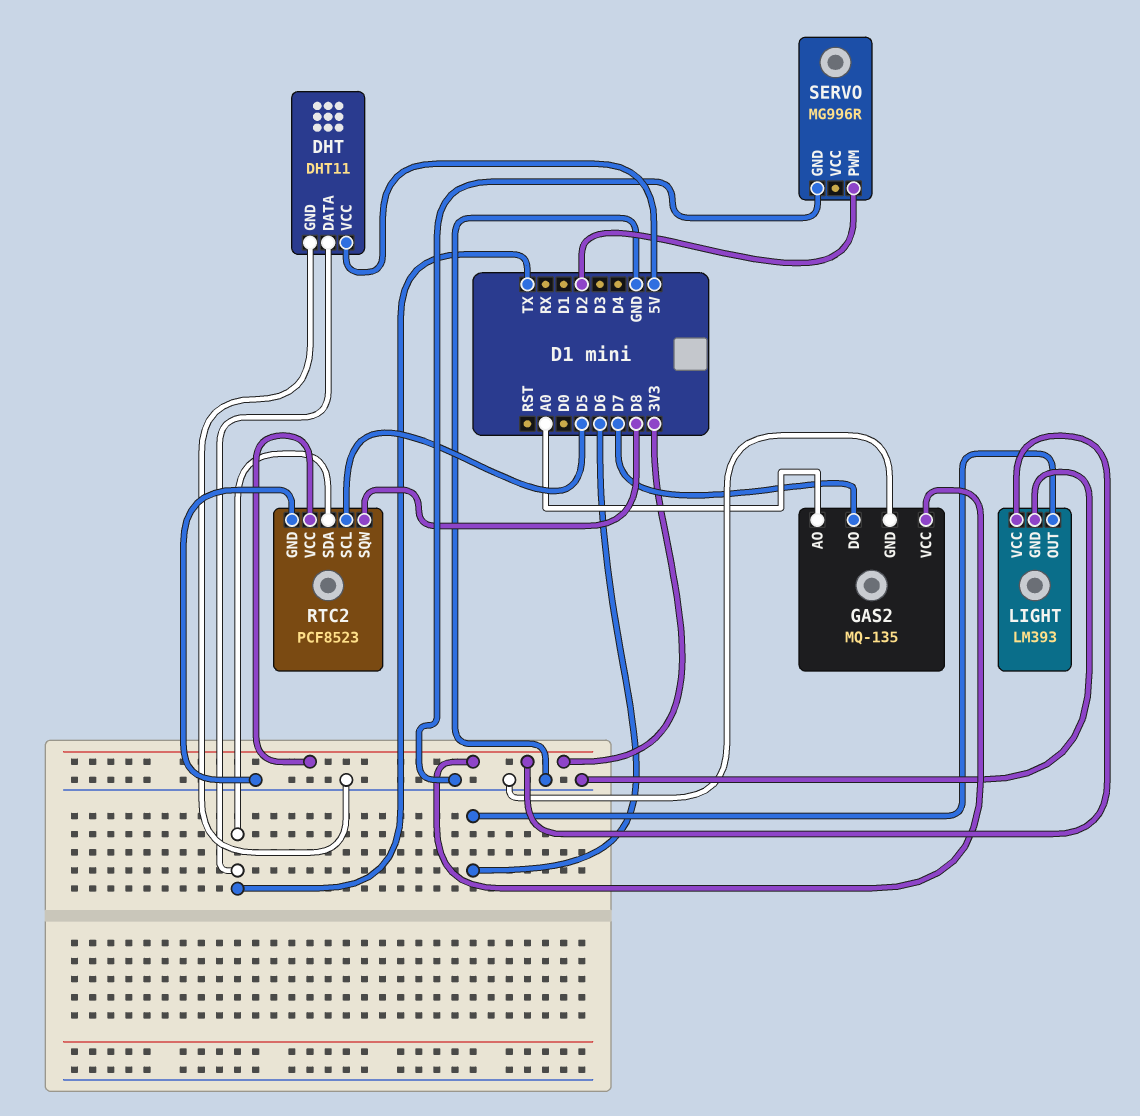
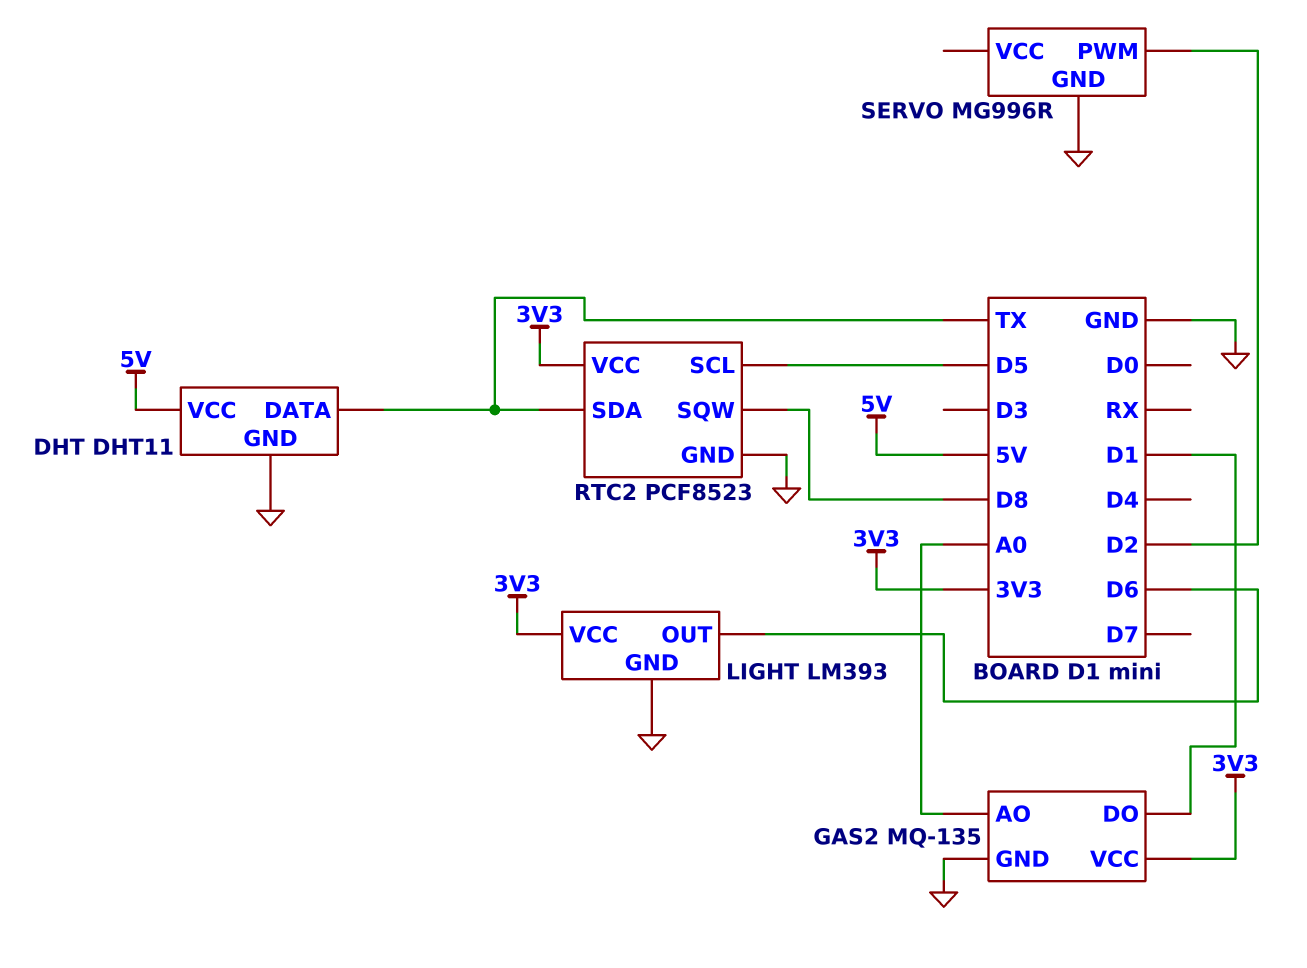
GAS2 pin DO: D7 -> D1

